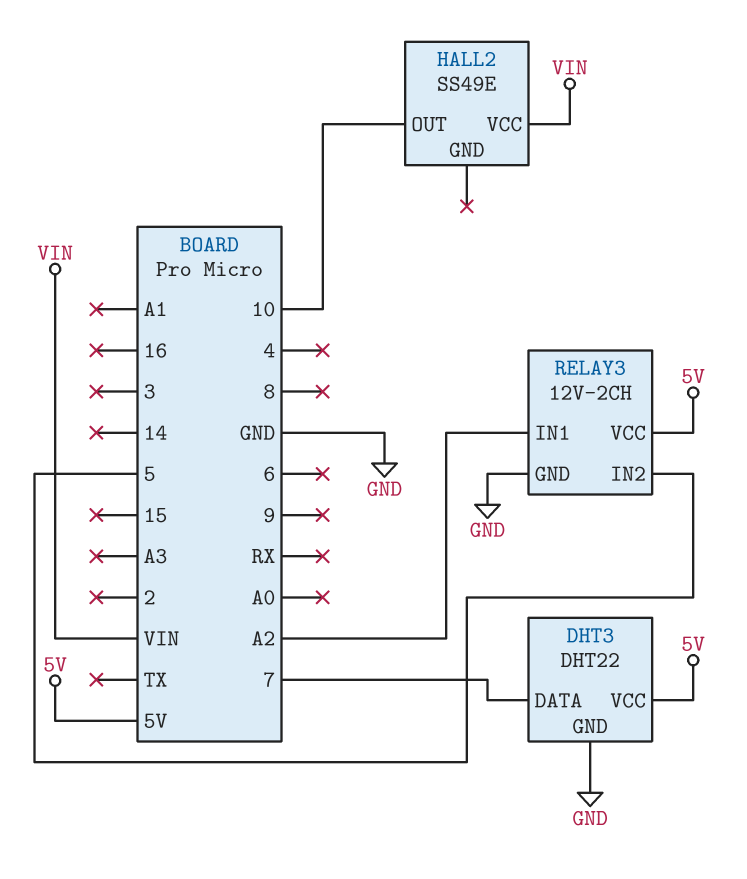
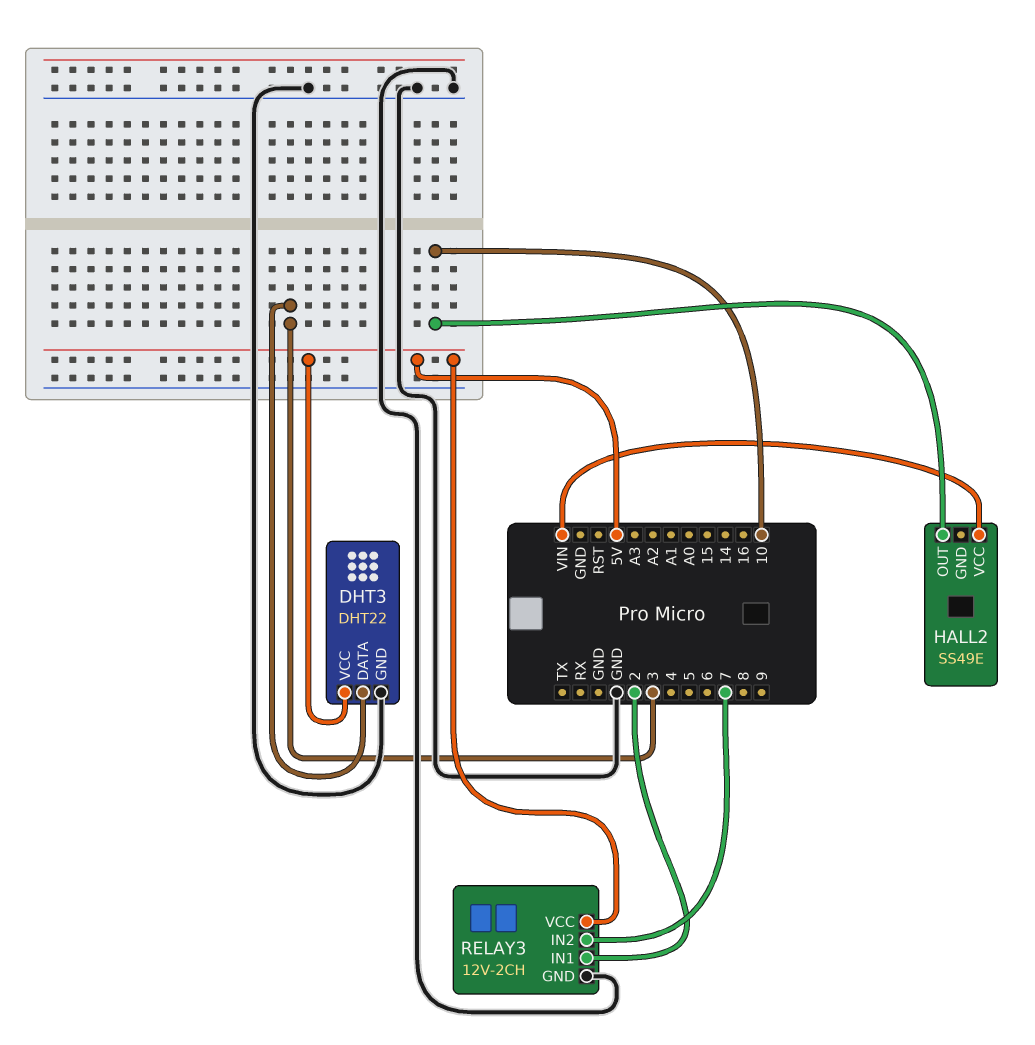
DHT3 pin DATA: 7 -> 3
RELAY3 pin IN1: A2 -> 2
RELAY3 pin IN2: 5 -> 7

